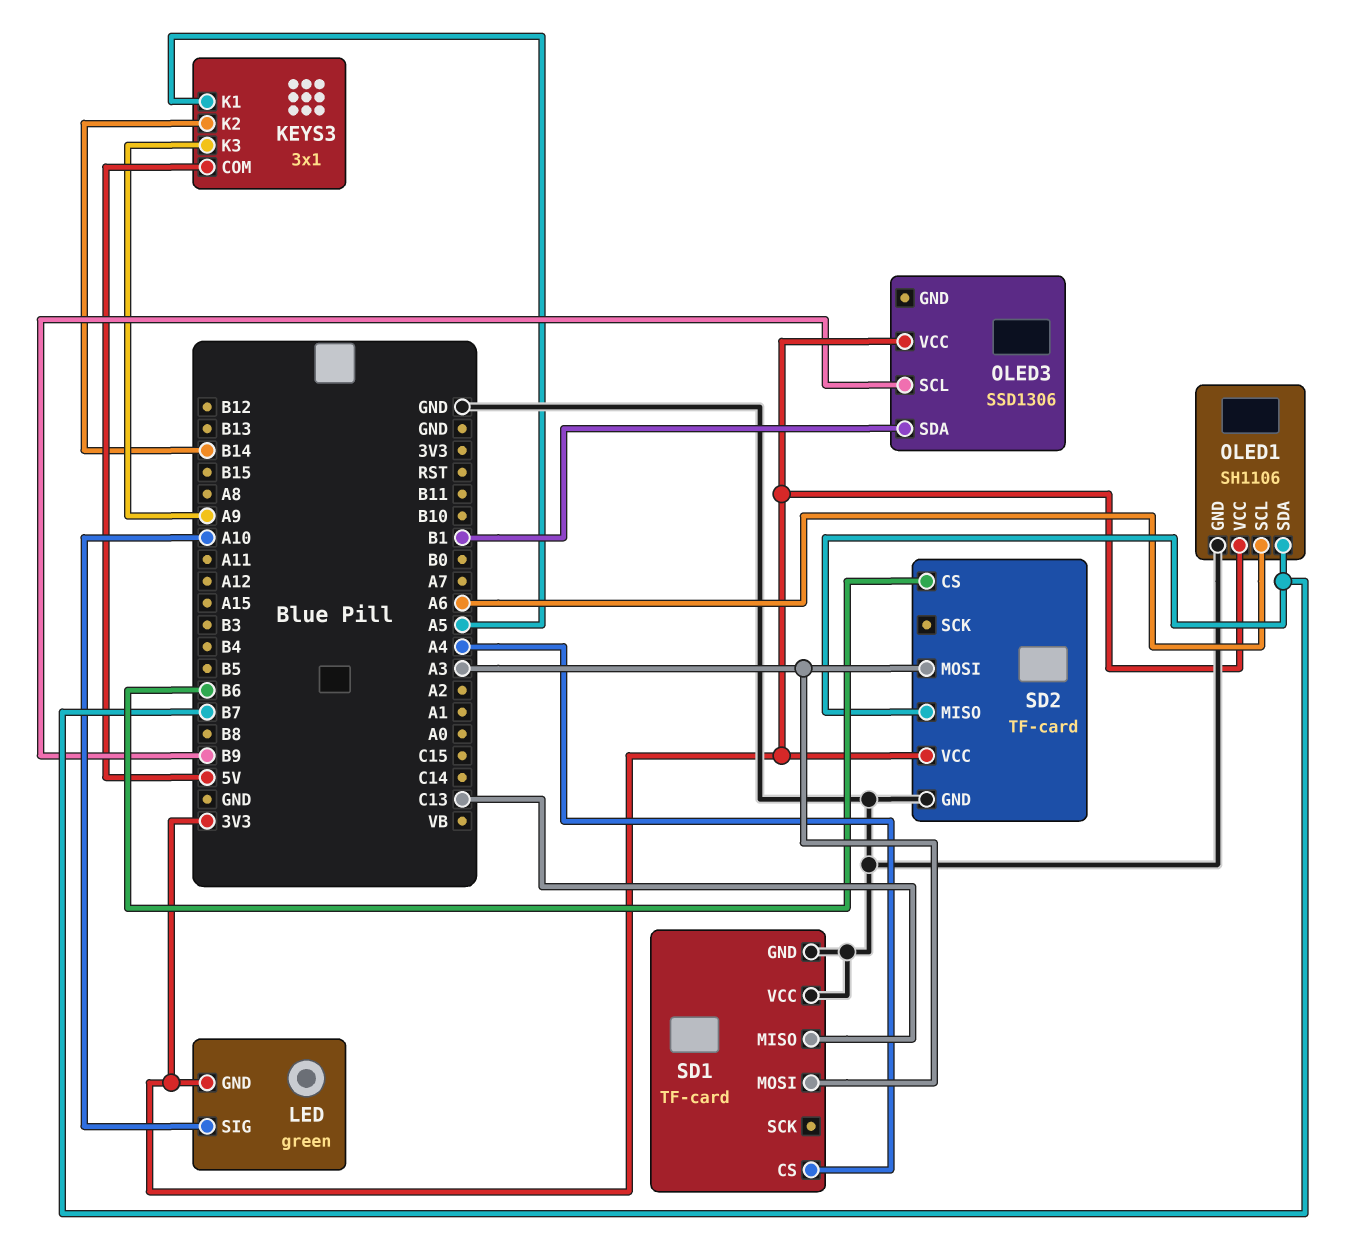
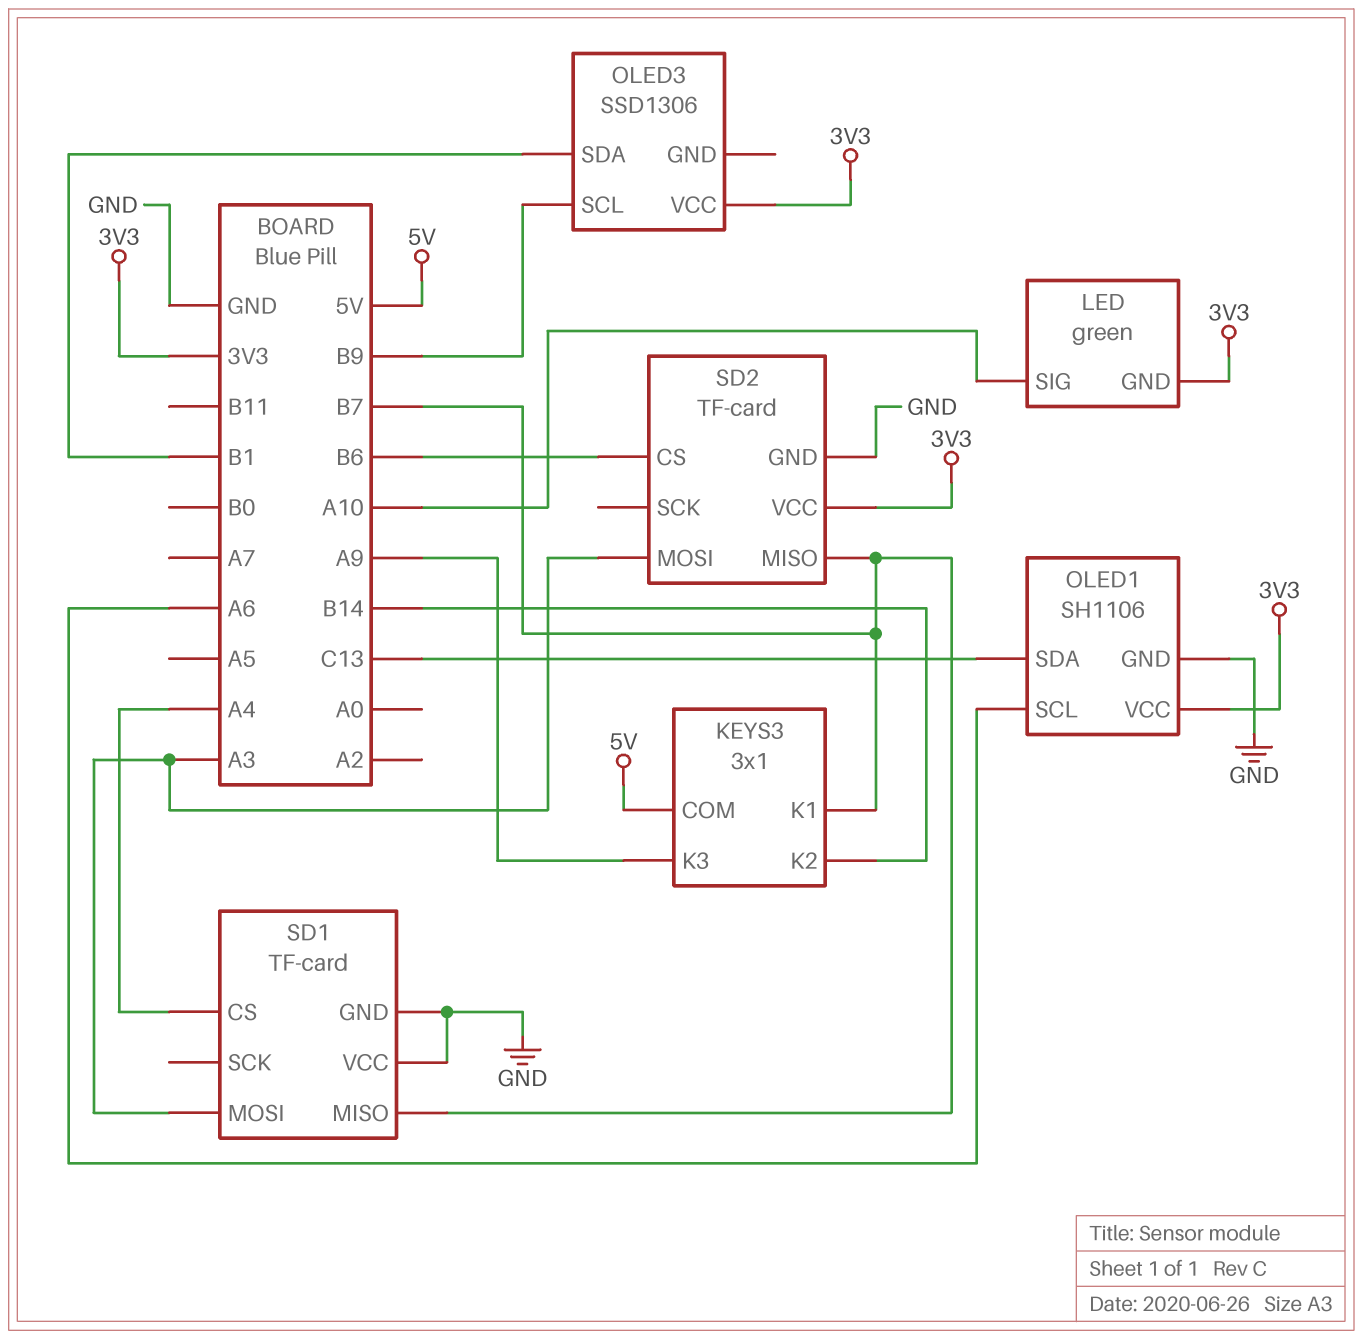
KEYS3 pin K1: A5 -> B7
OLED1 pin SDA: B7 -> C13
SD1 pin MISO: C13 -> B7

